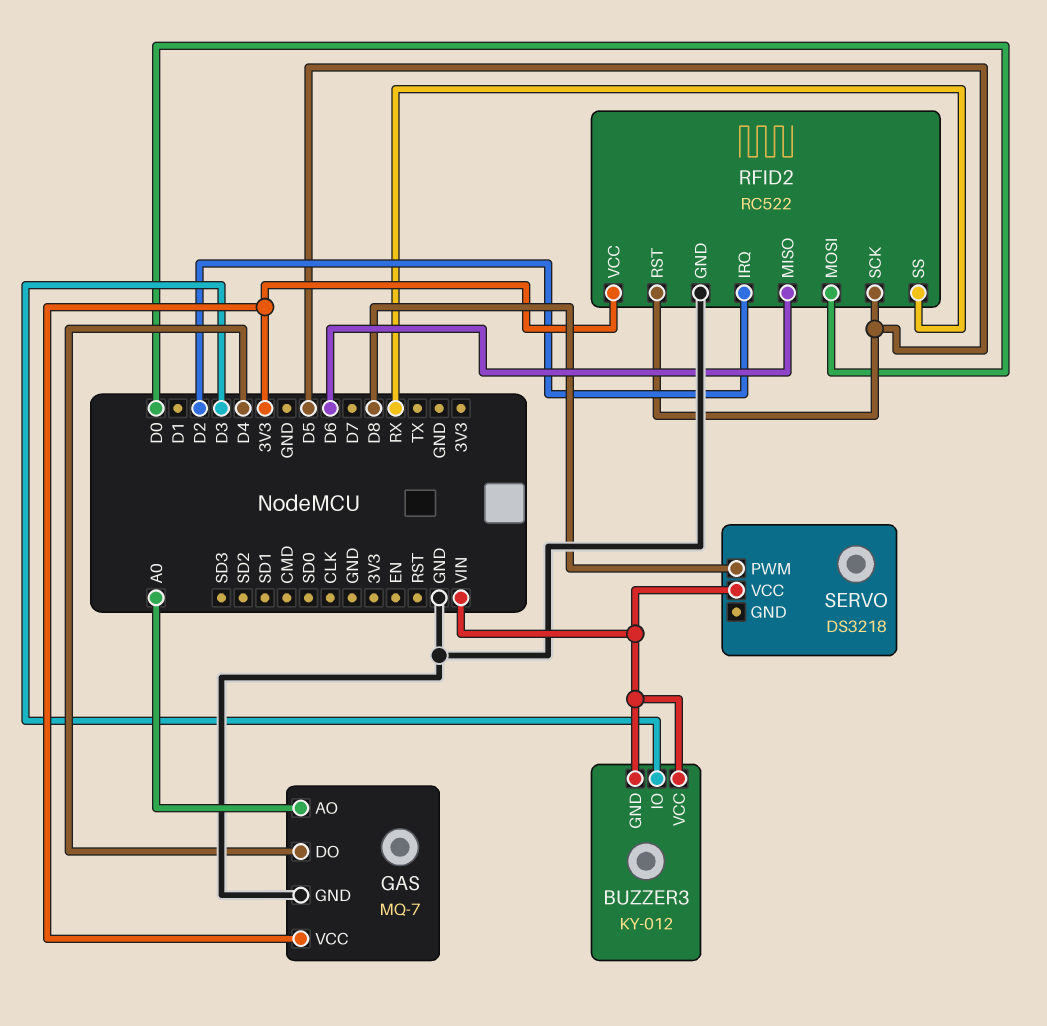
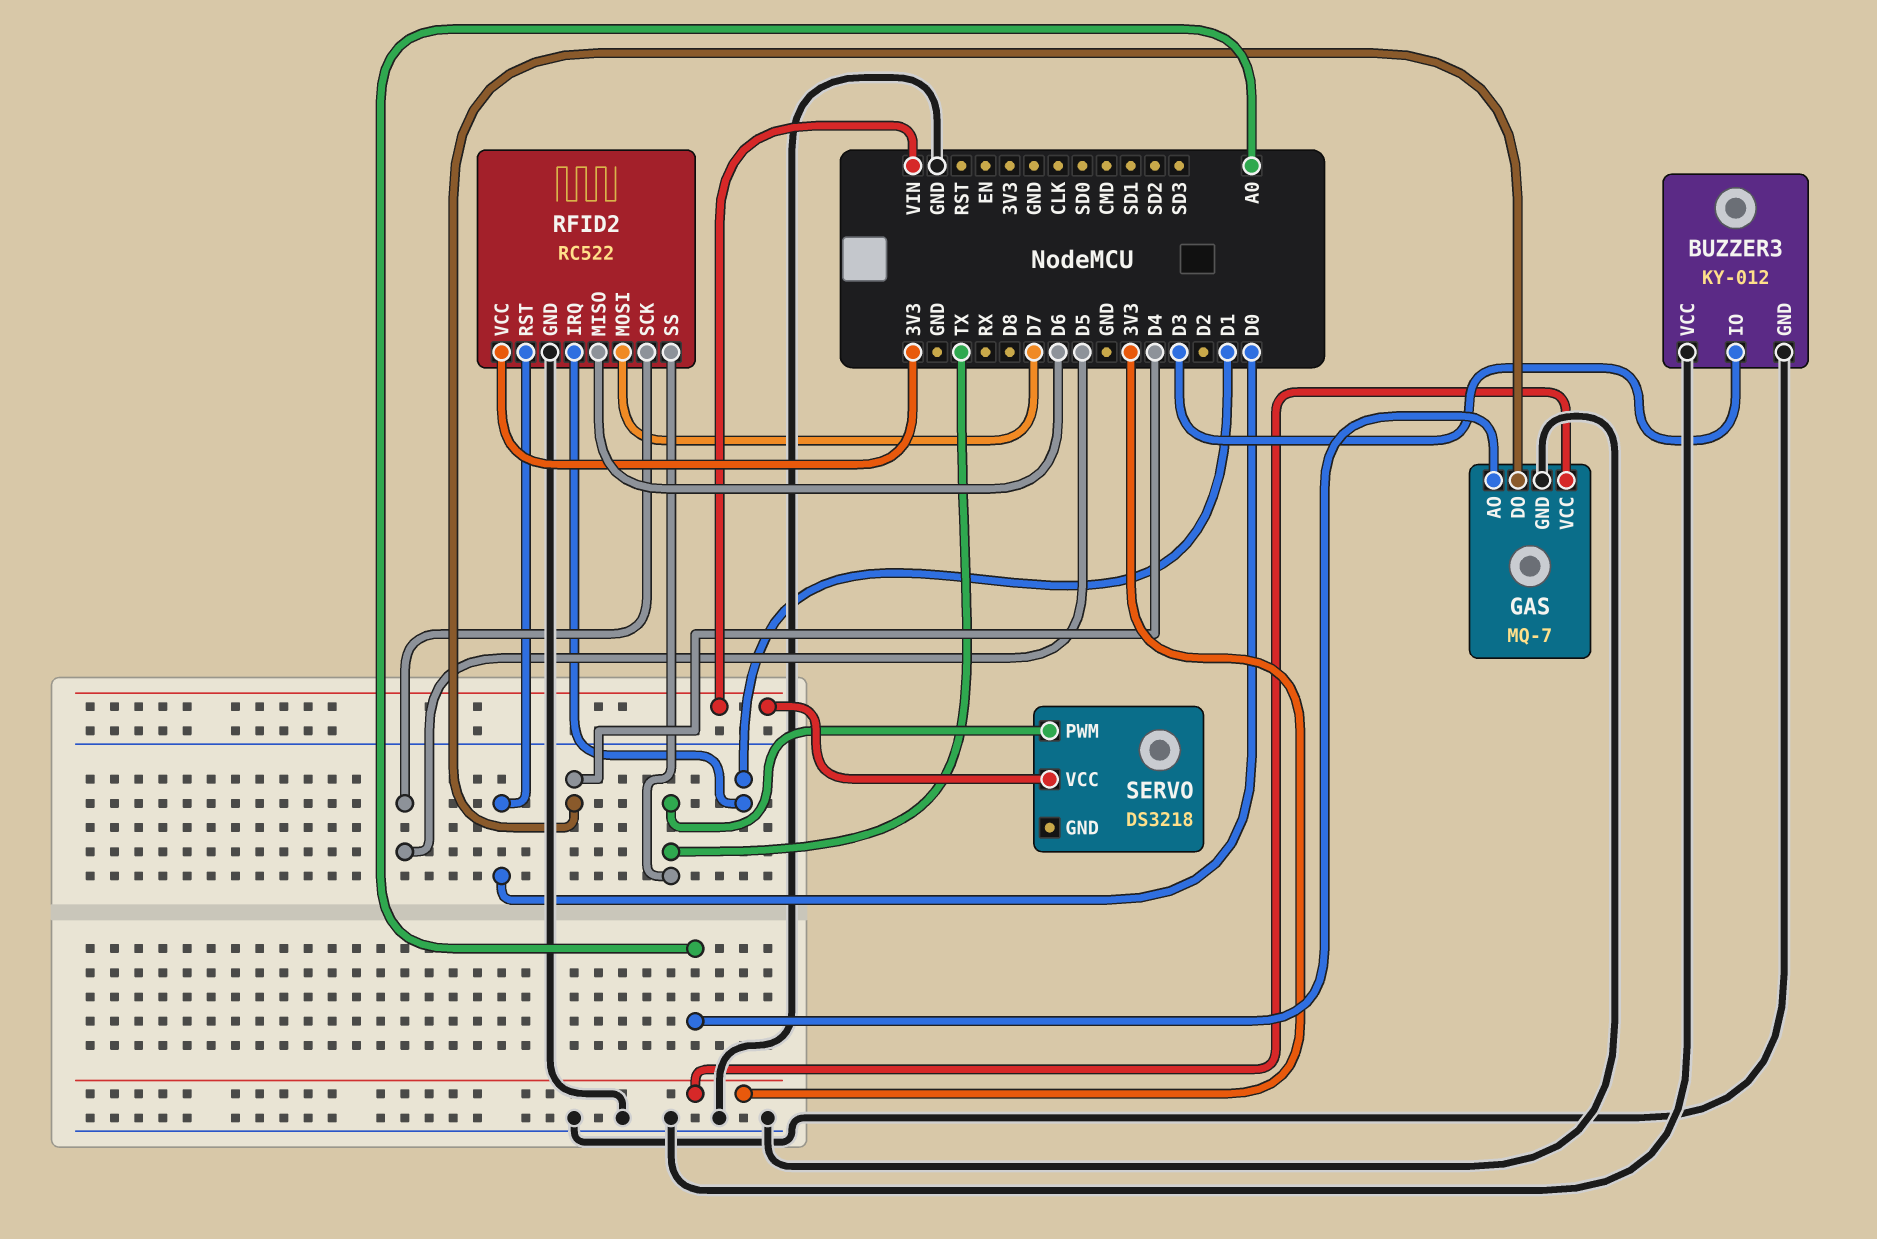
BUZZER3 pin GND: VIN -> GND
BUZZER3 pin VCC: VIN -> GND
RFID2 pin IRQ: D2 -> D1
RFID2 pin MOSI: D0 -> D7
RFID2 pin RST: D5 -> D0
RFID2 pin SS: RX -> TX
SERVO pin PWM: D8 -> TX

